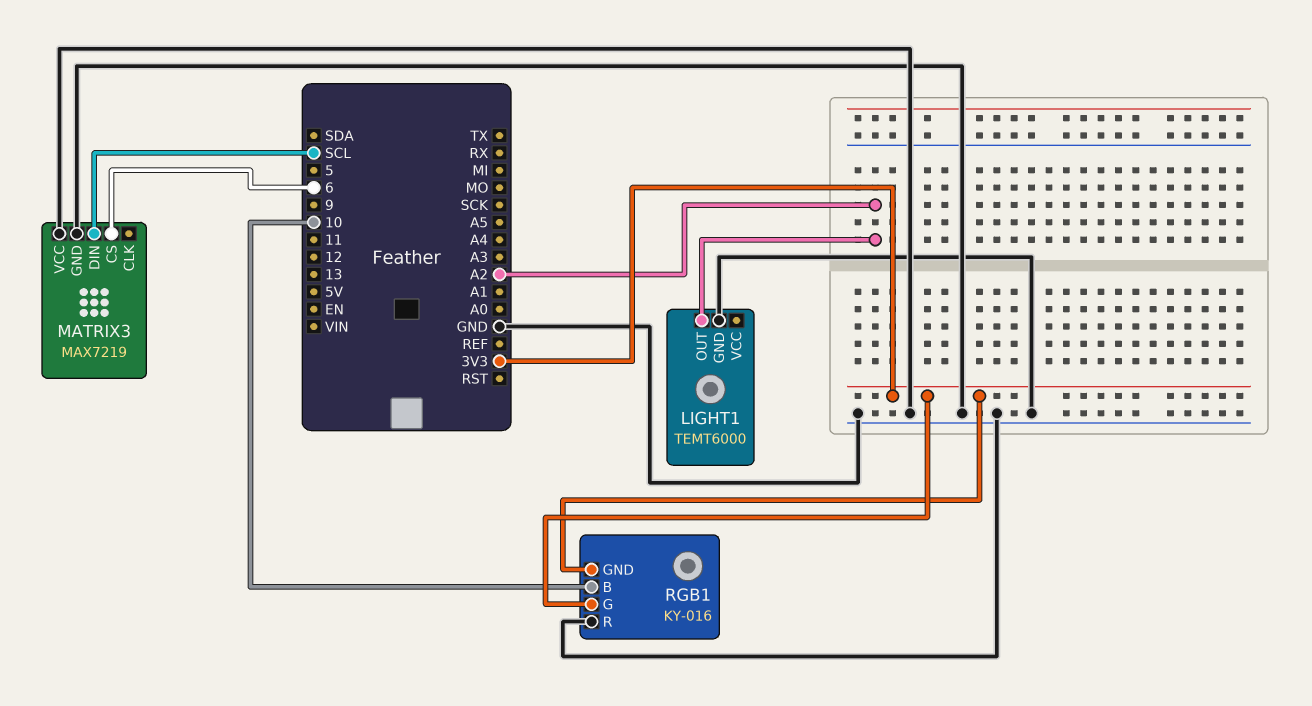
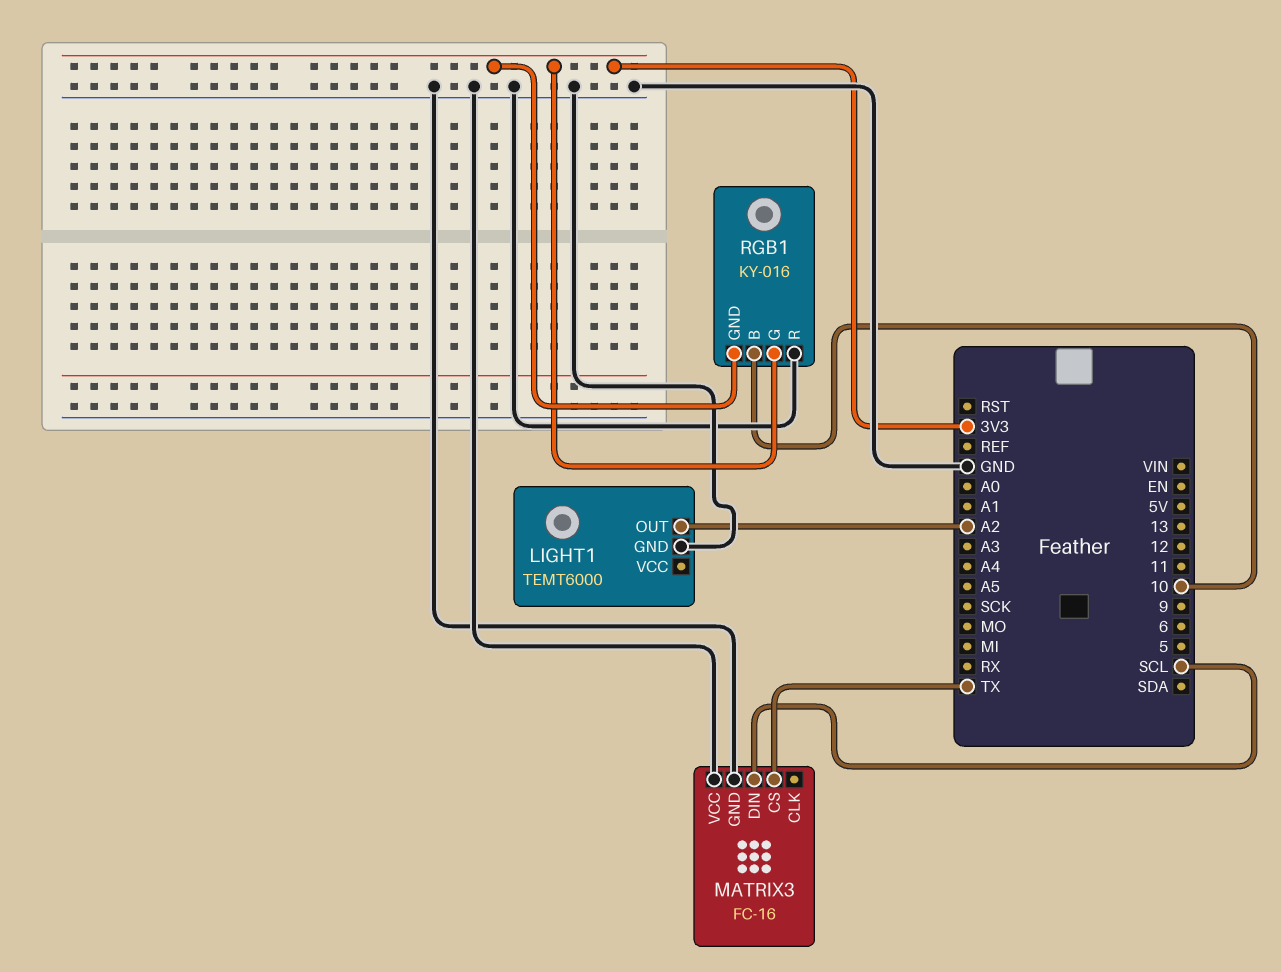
MATRIX3: MAX7219 -> FC-16
MATRIX3 pin CS: 6 -> TX

